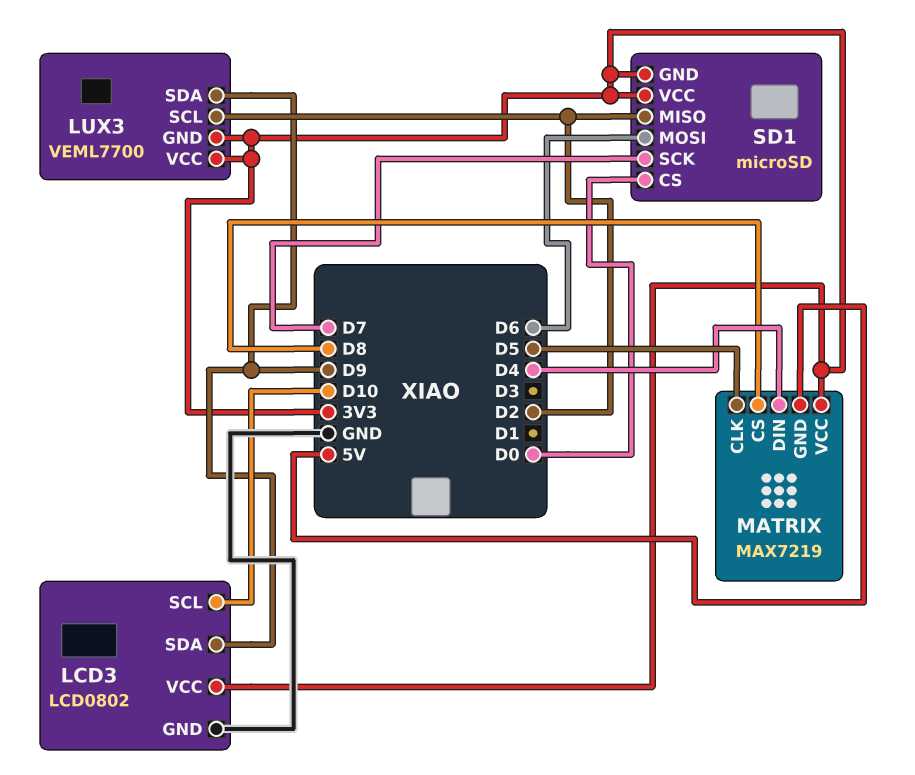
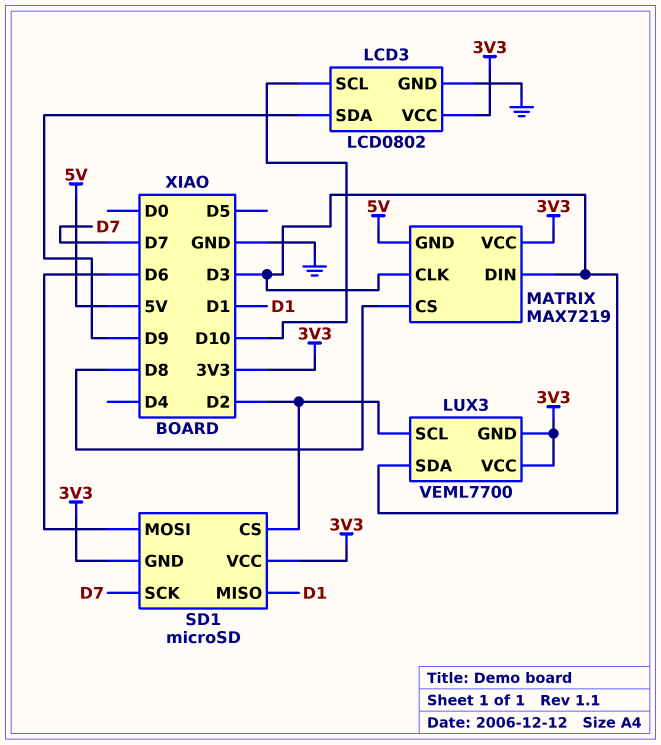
LUX3 pin SDA: D9 -> D3
MATRIX pin CLK: D5 -> D3
MATRIX pin DIN: D4 -> D3
SD1 pin CS: D0 -> D2
SD1 pin MISO: D2 -> D1

